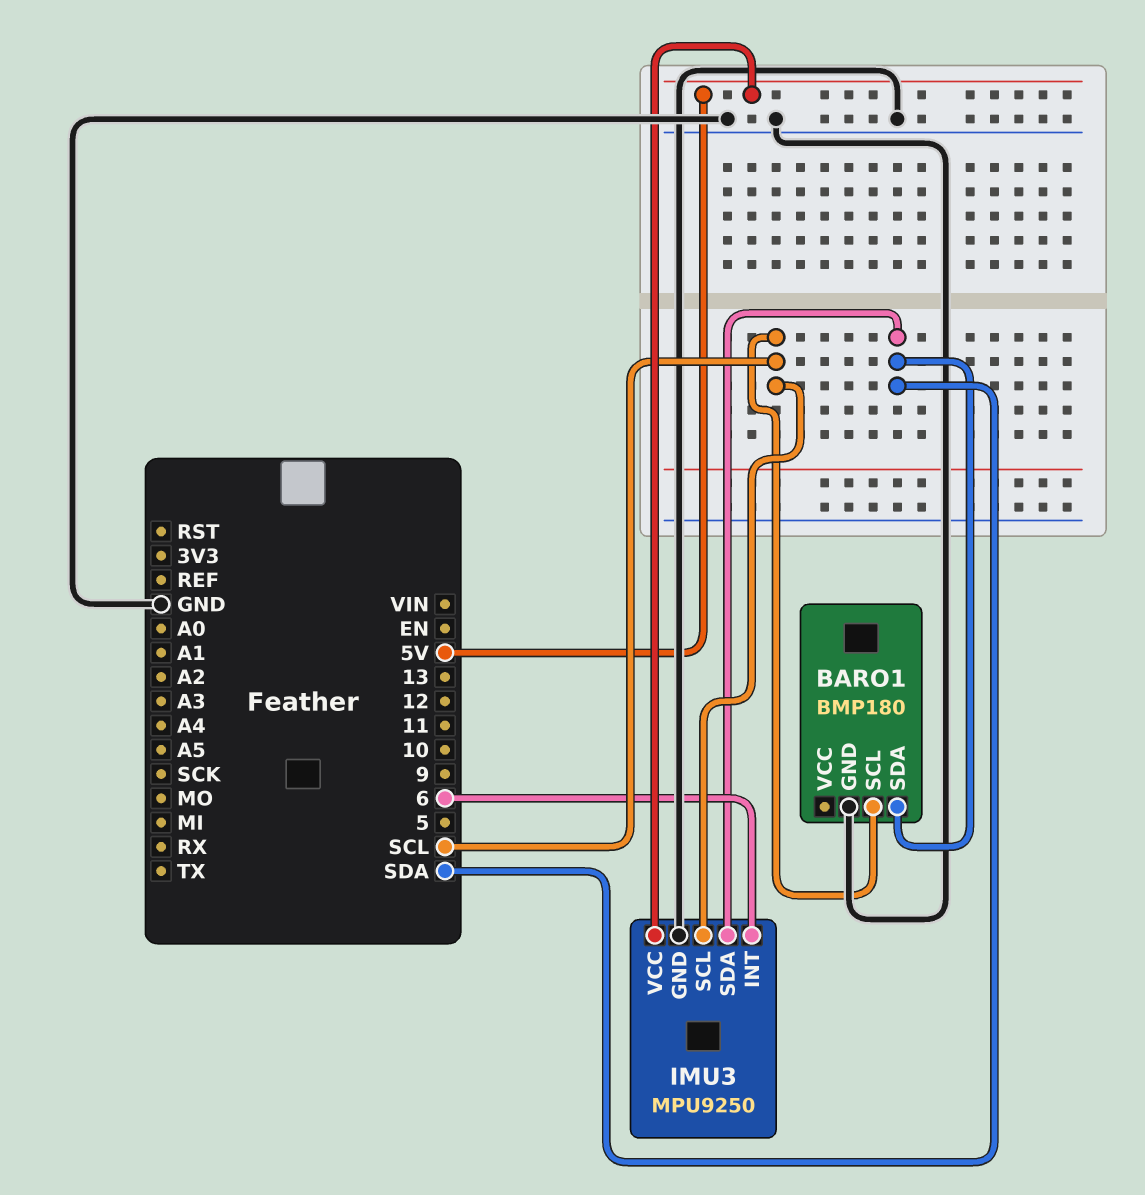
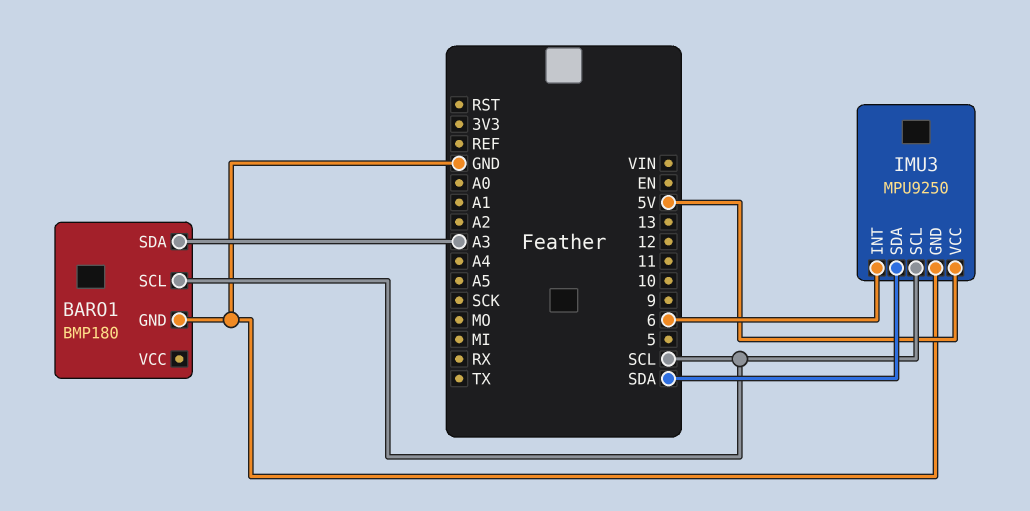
BARO1 pin SDA: SDA -> A3

